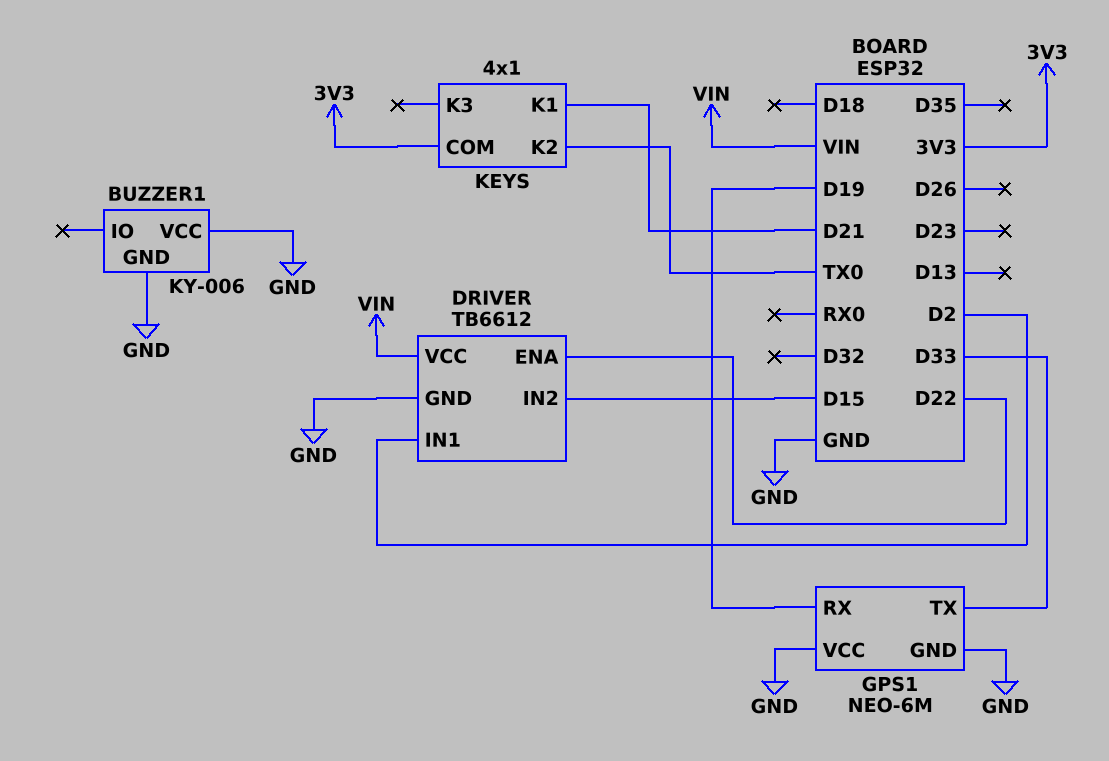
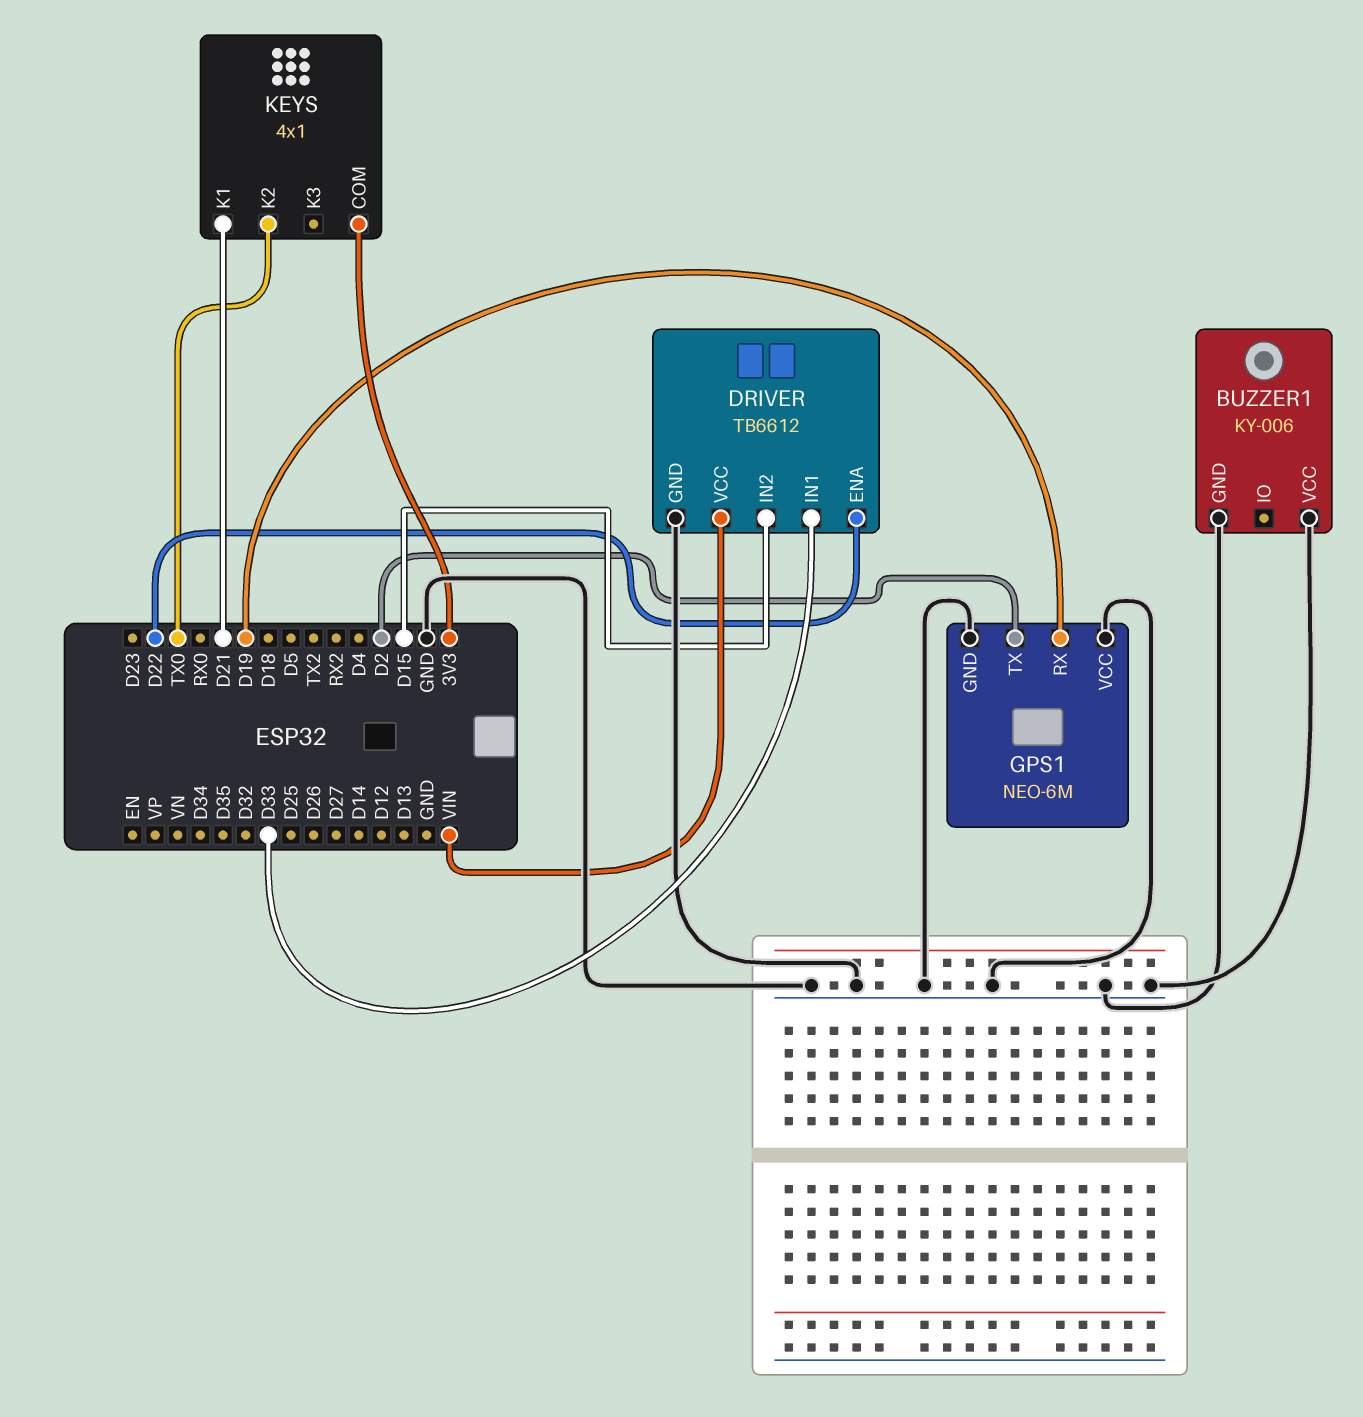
DRIVER pin IN1: D2 -> D33
GPS1 pin TX: D33 -> D2

